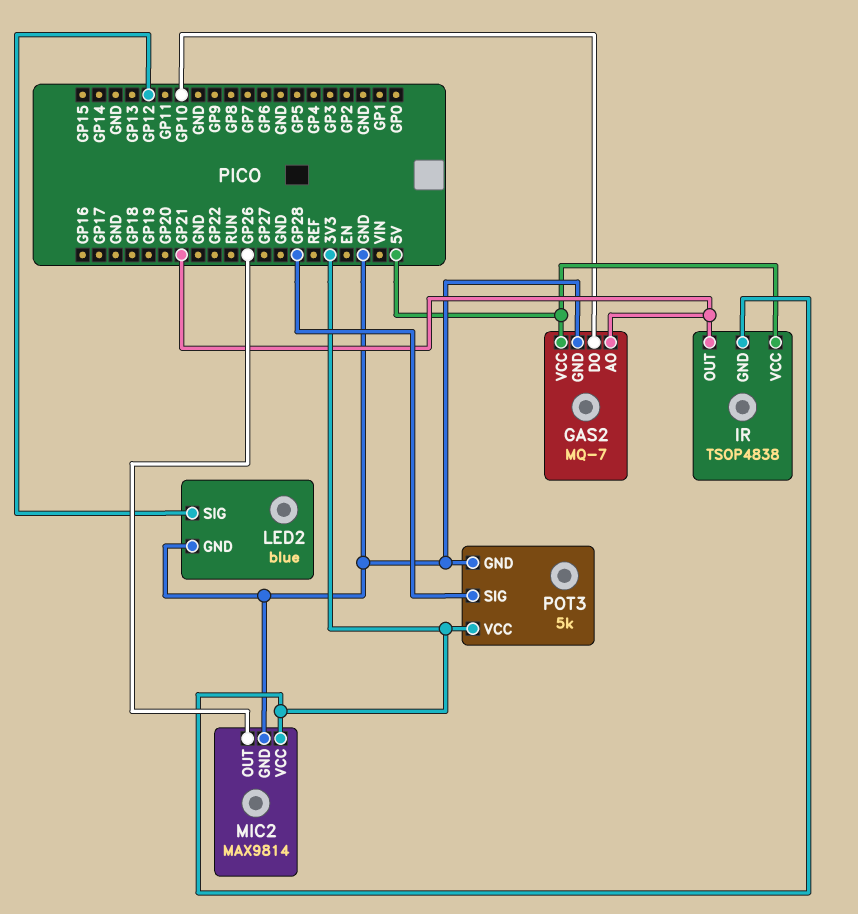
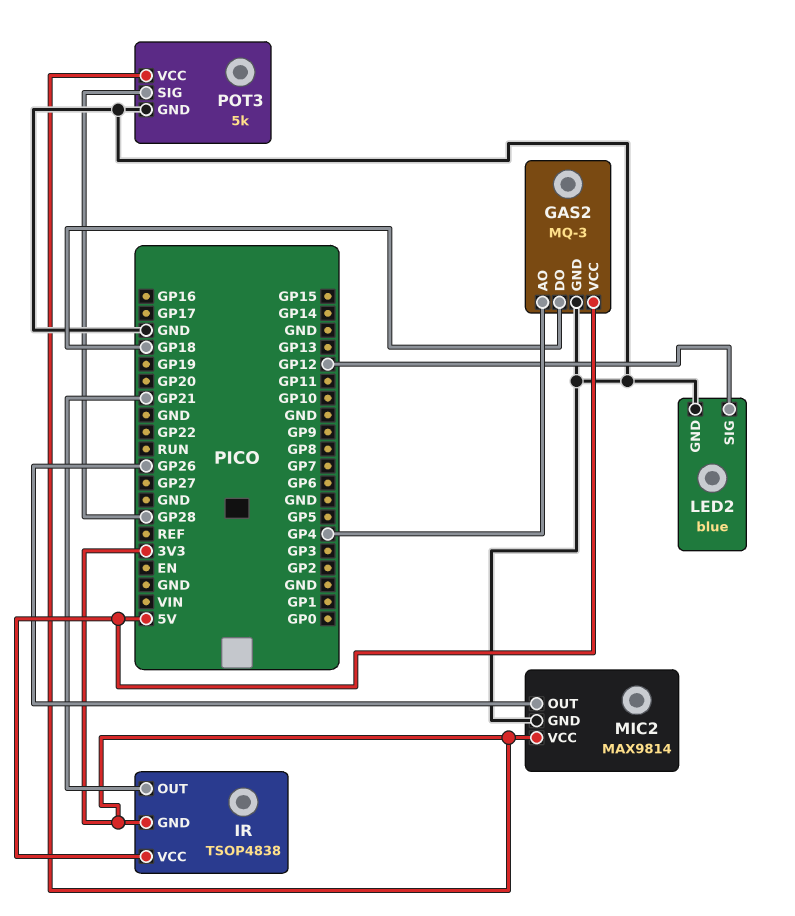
GAS2: MQ-7 -> MQ-3
GAS2 pin AO: GP21 -> GP4
GAS2 pin DO: GP10 -> GP18

